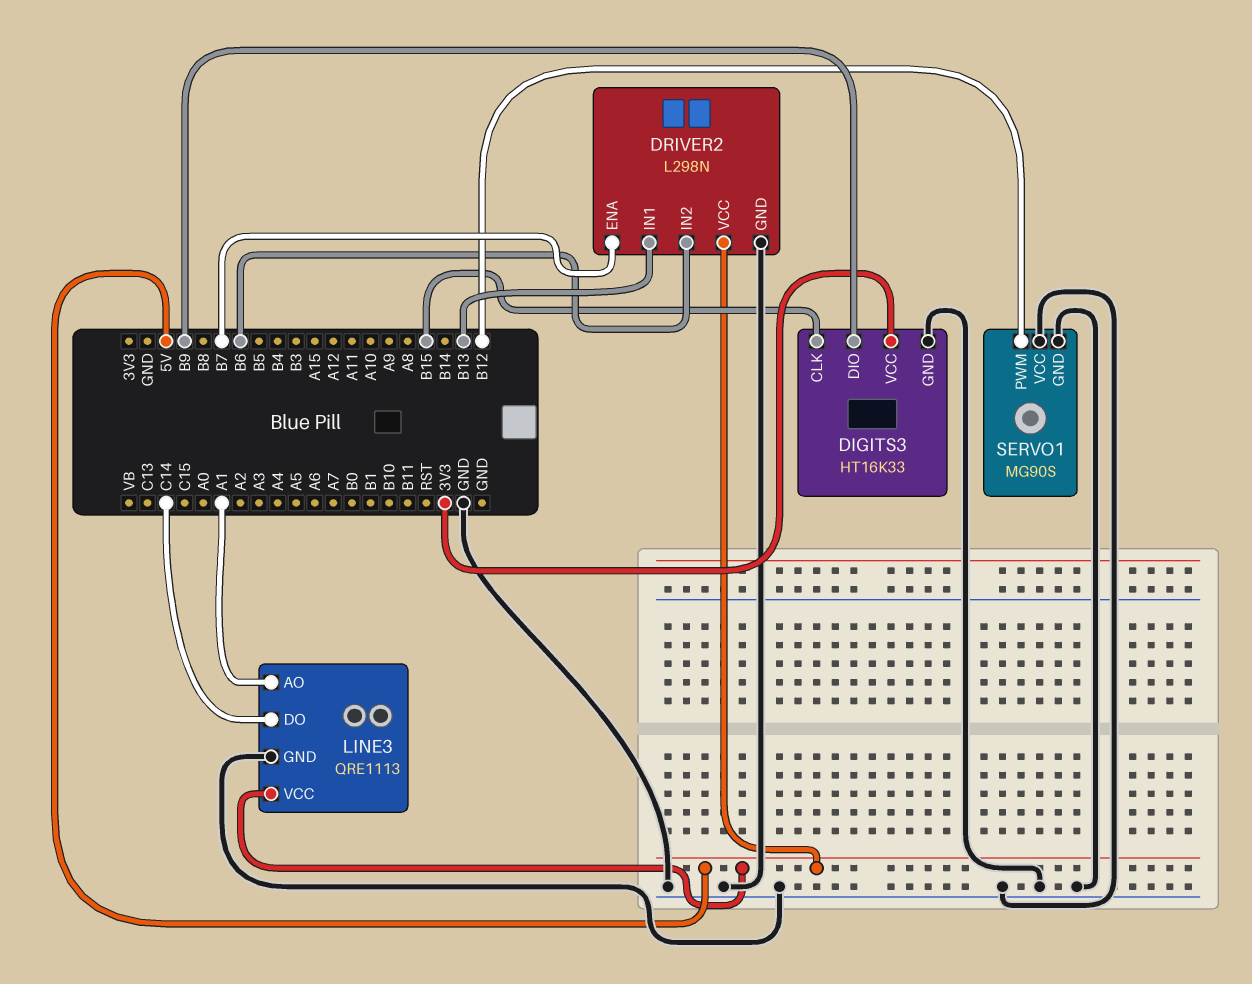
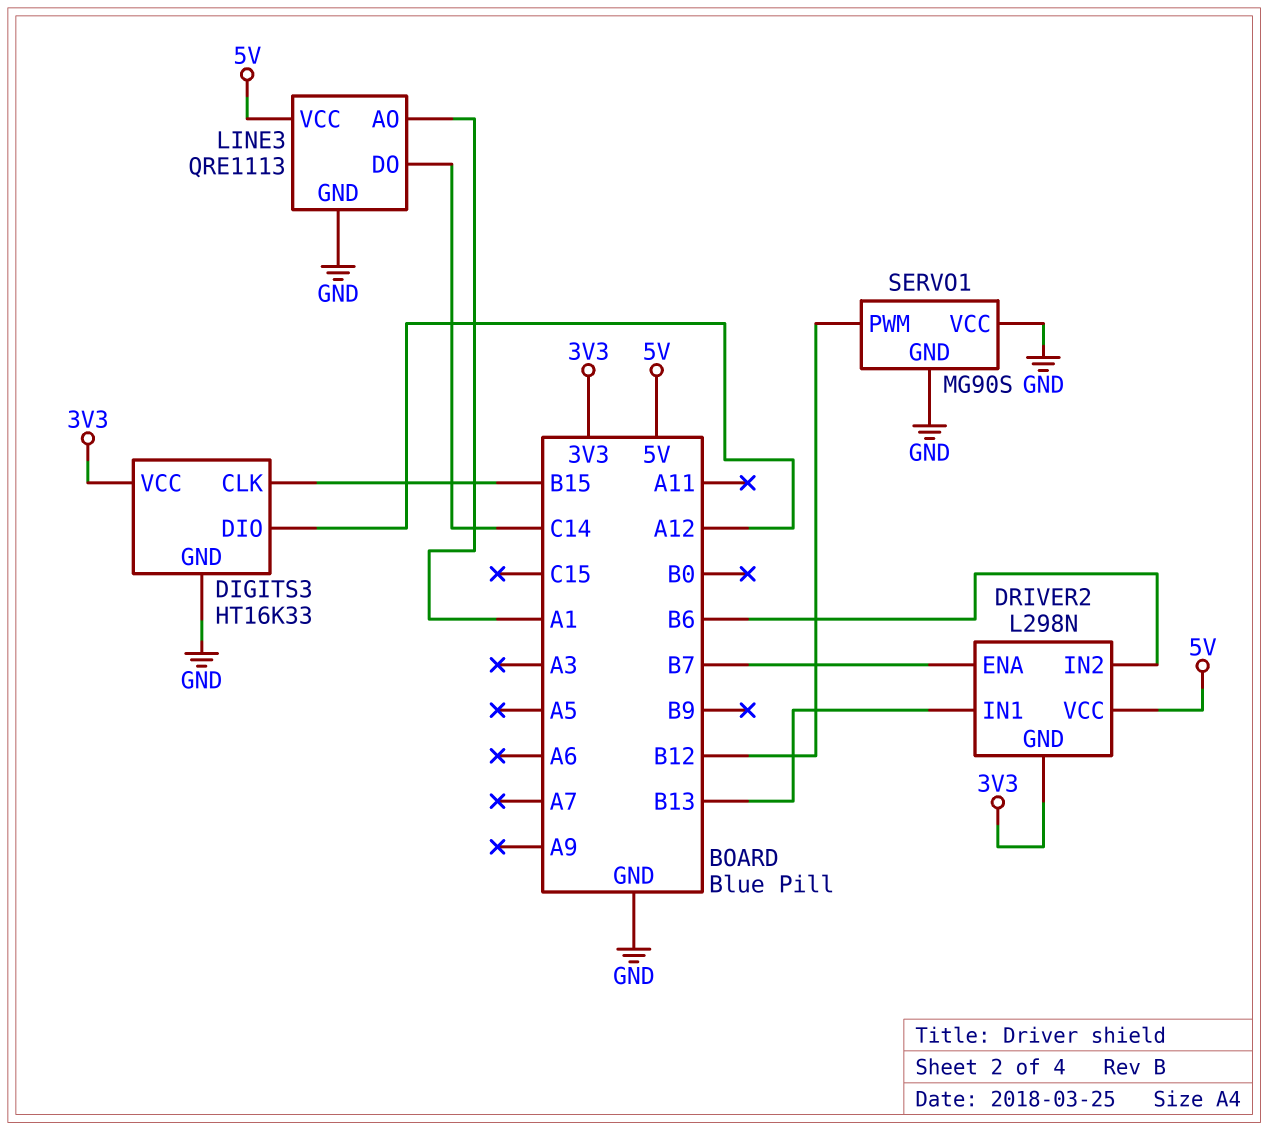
DIGITS3 pin DIO: B9 -> A12
DRIVER2 pin GND: GND -> 3V3

